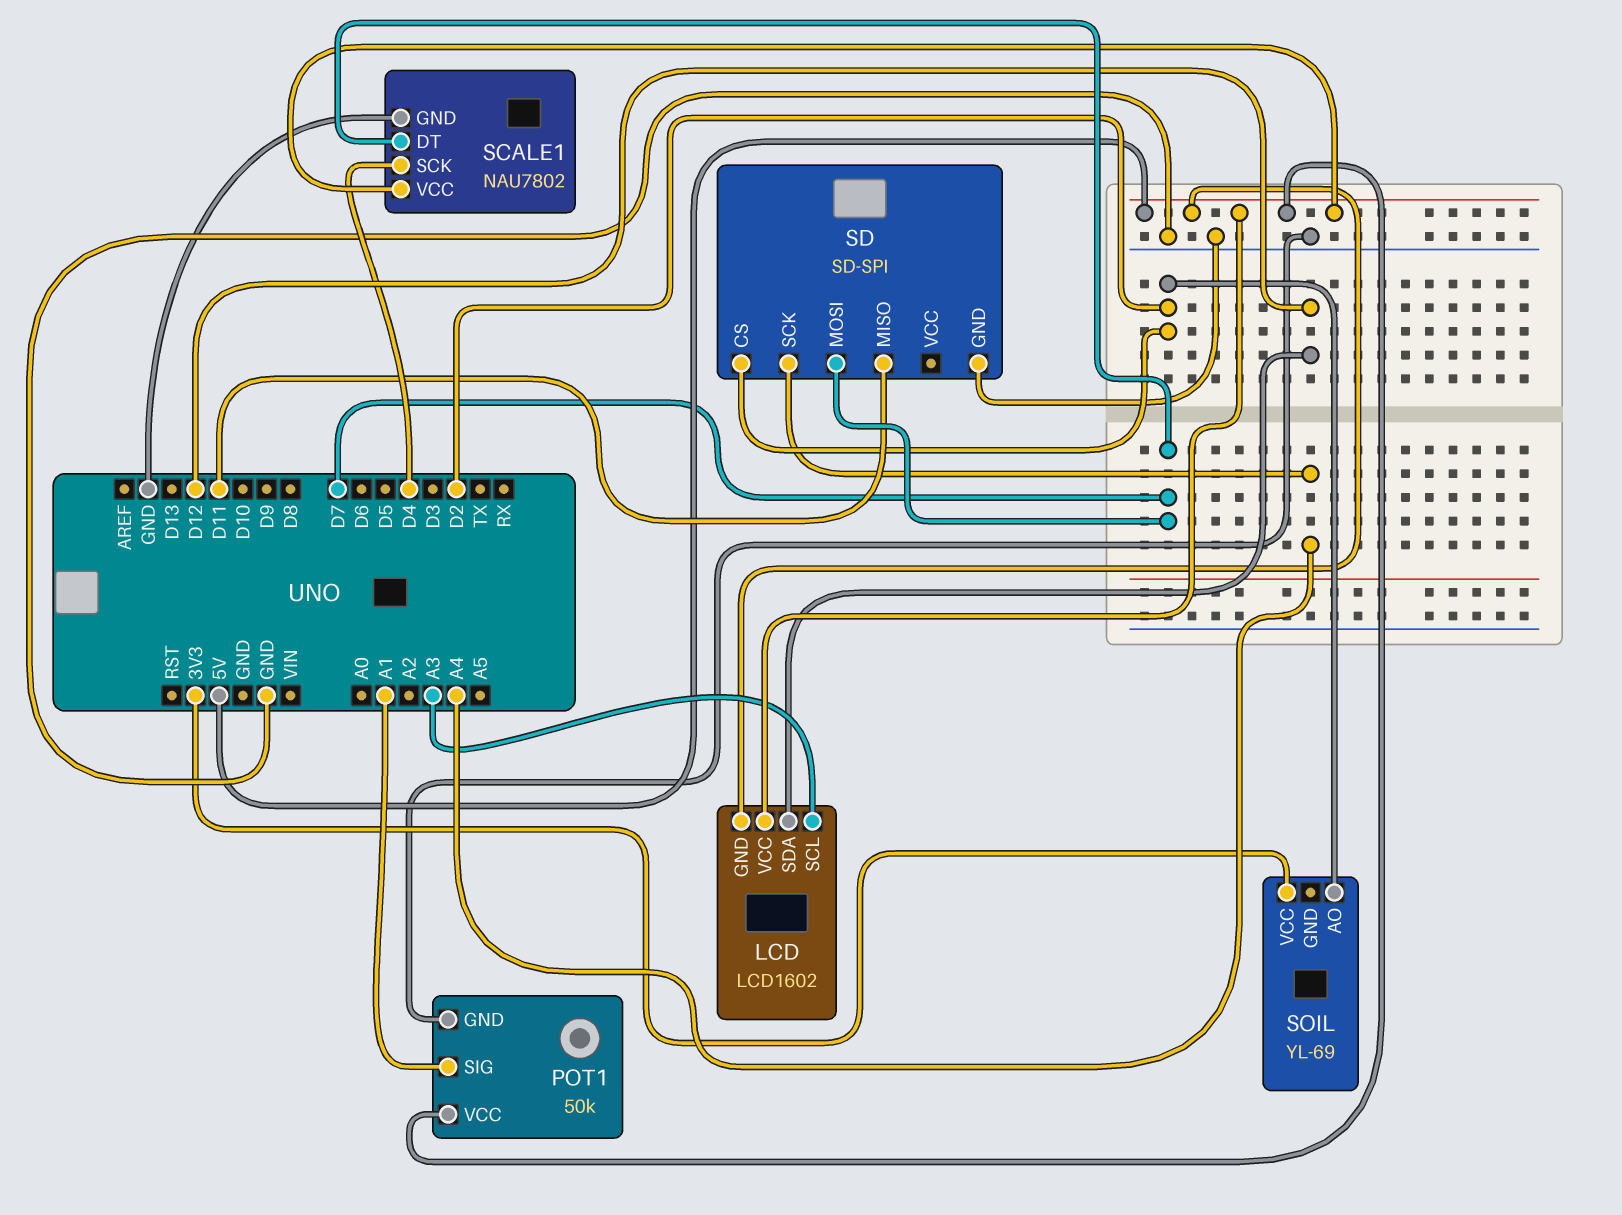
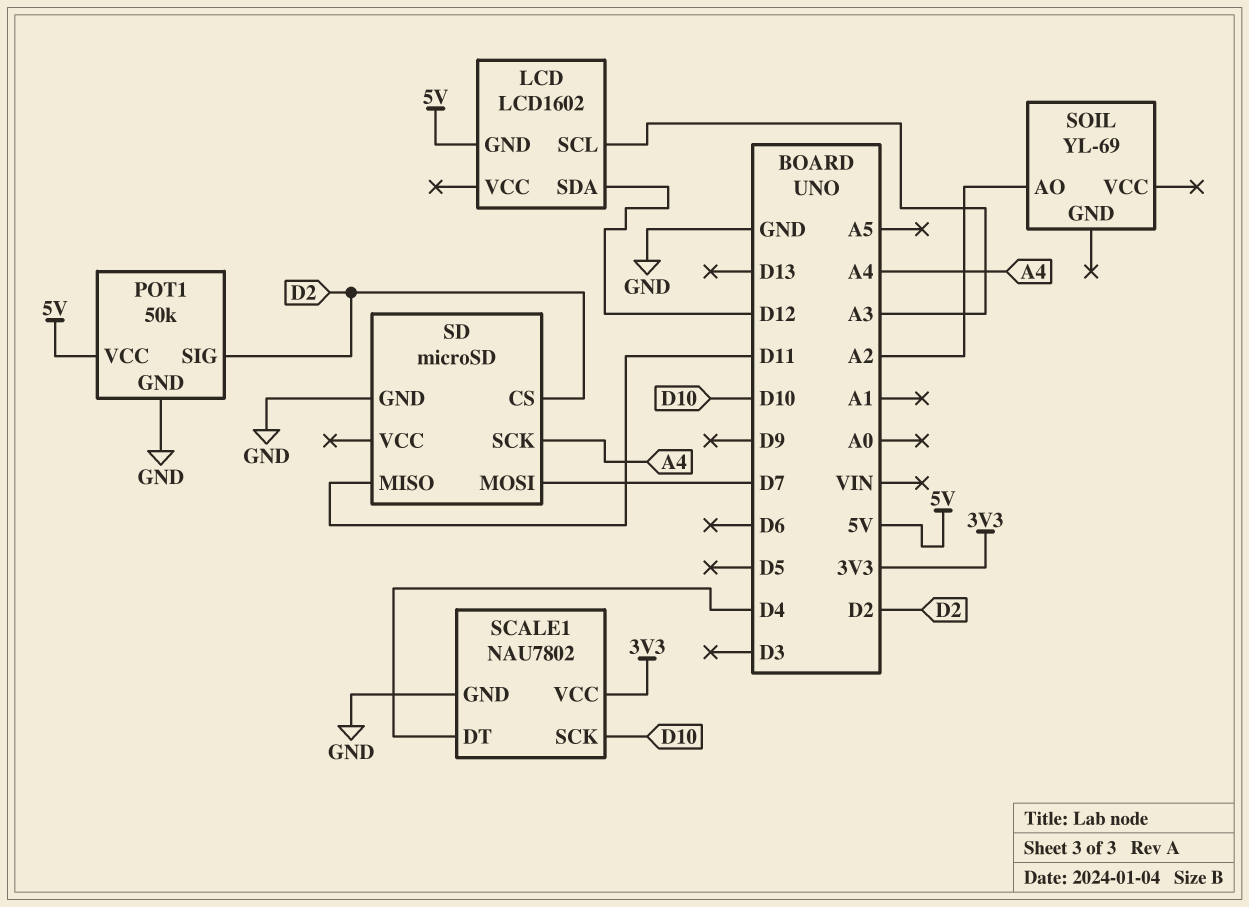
LCD pin VCC: 5V -> none
POT1 pin SIG: A1 -> D2
SCALE1 pin DT: D7 -> D4
SCALE1 pin SCK: D4 -> D10
SCALE1 pin VCC: 5V -> 3V3
SD: SD-SPI -> microSD
SOIL pin AO: D2 -> A2
SOIL pin VCC: 3V3 -> none

